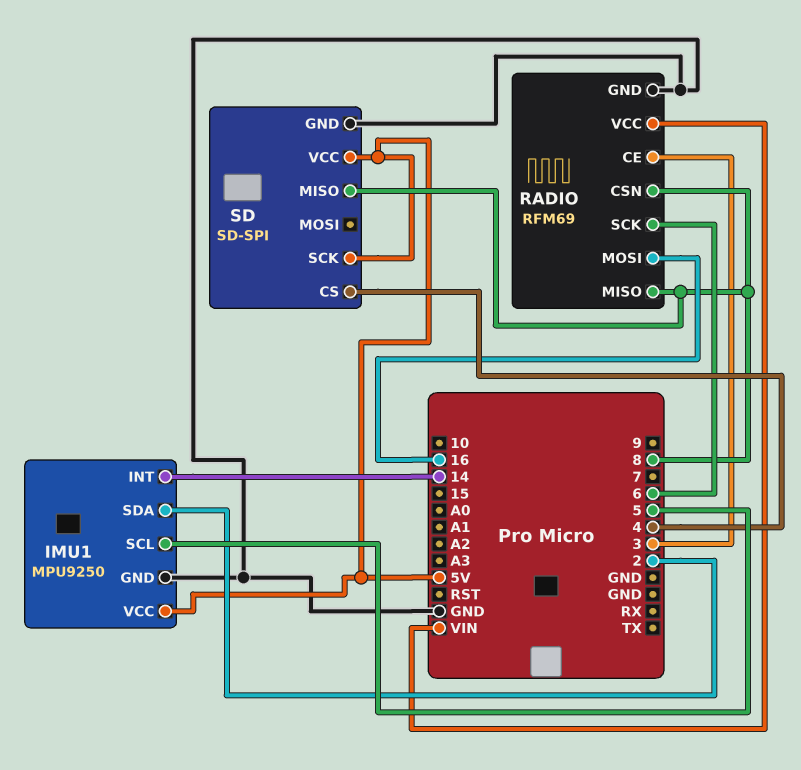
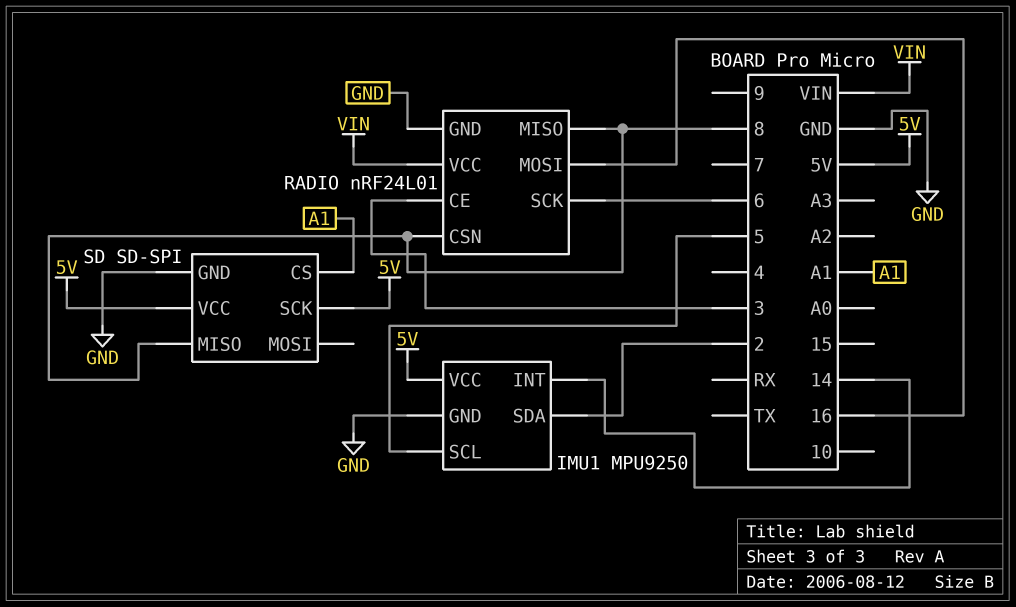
RADIO: RFM69 -> nRF24L01
SD pin CS: 4 -> A1

